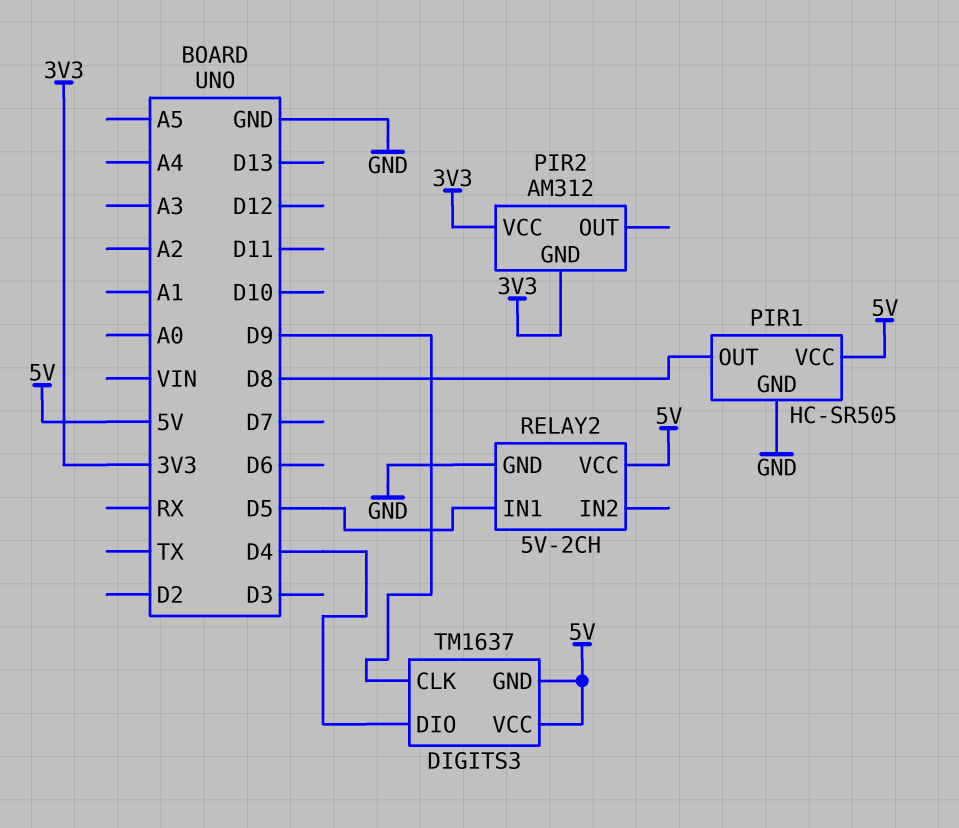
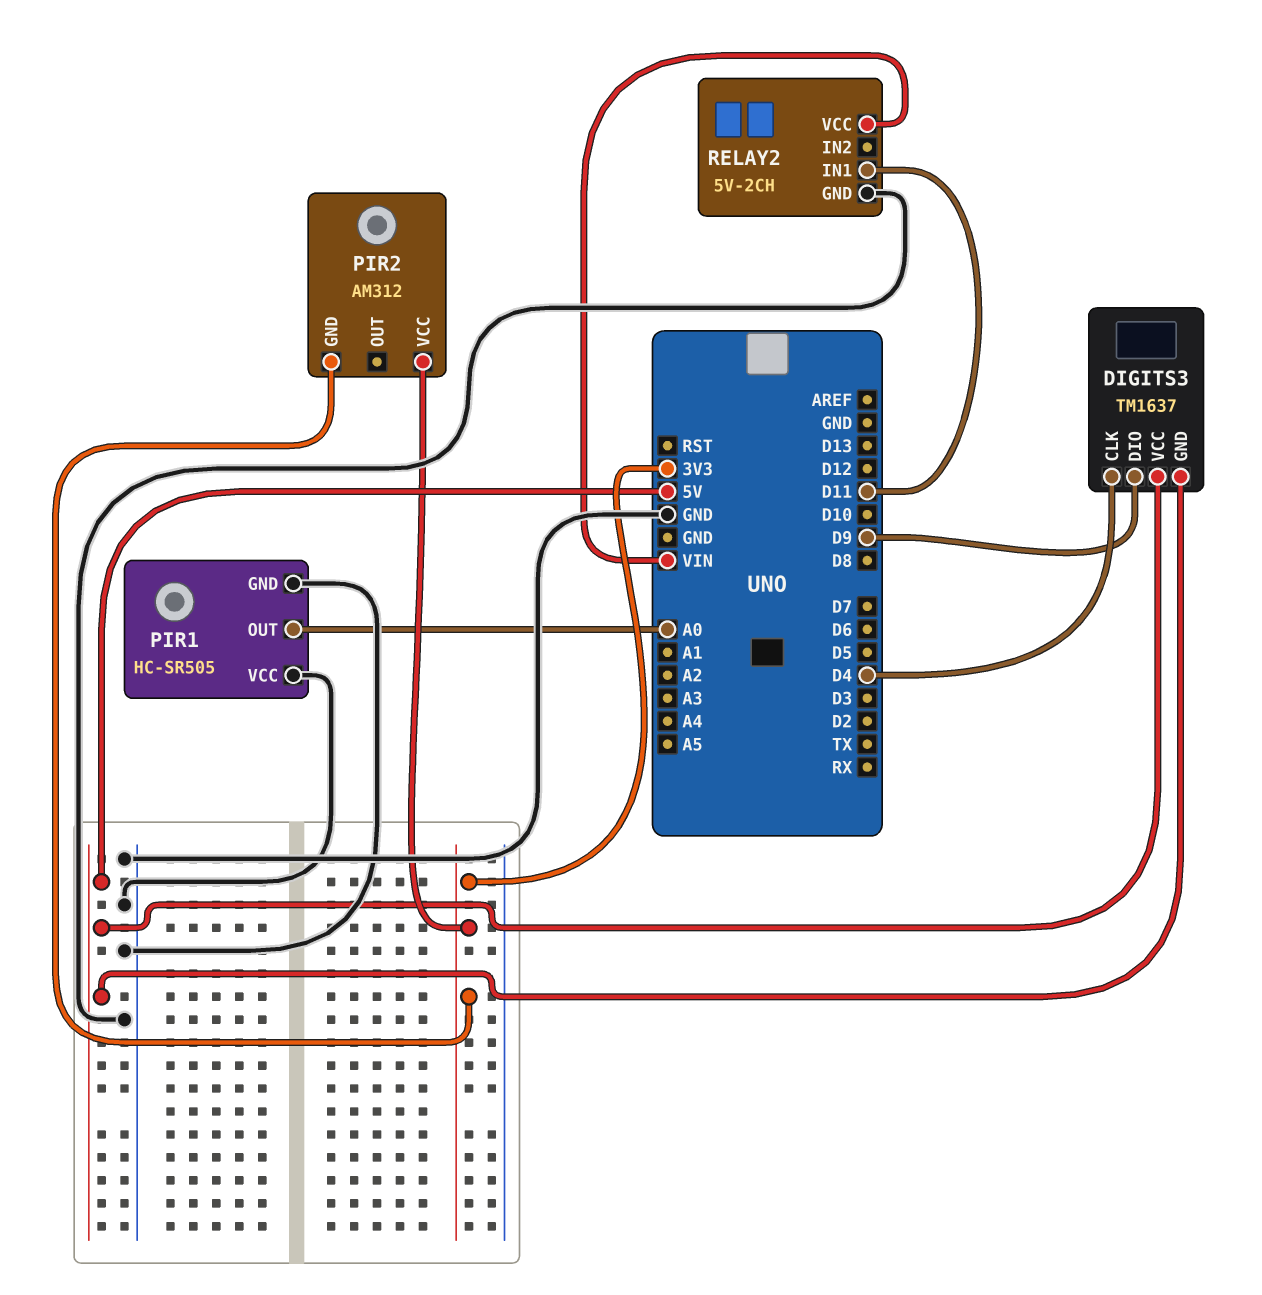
DIGITS3 pin CLK: D9 -> D4
DIGITS3 pin DIO: D4 -> D9
PIR1 pin OUT: D8 -> A0
PIR1 pin VCC: 5V -> GND
RELAY2 pin IN1: D5 -> D11
RELAY2 pin VCC: 5V -> VIN

